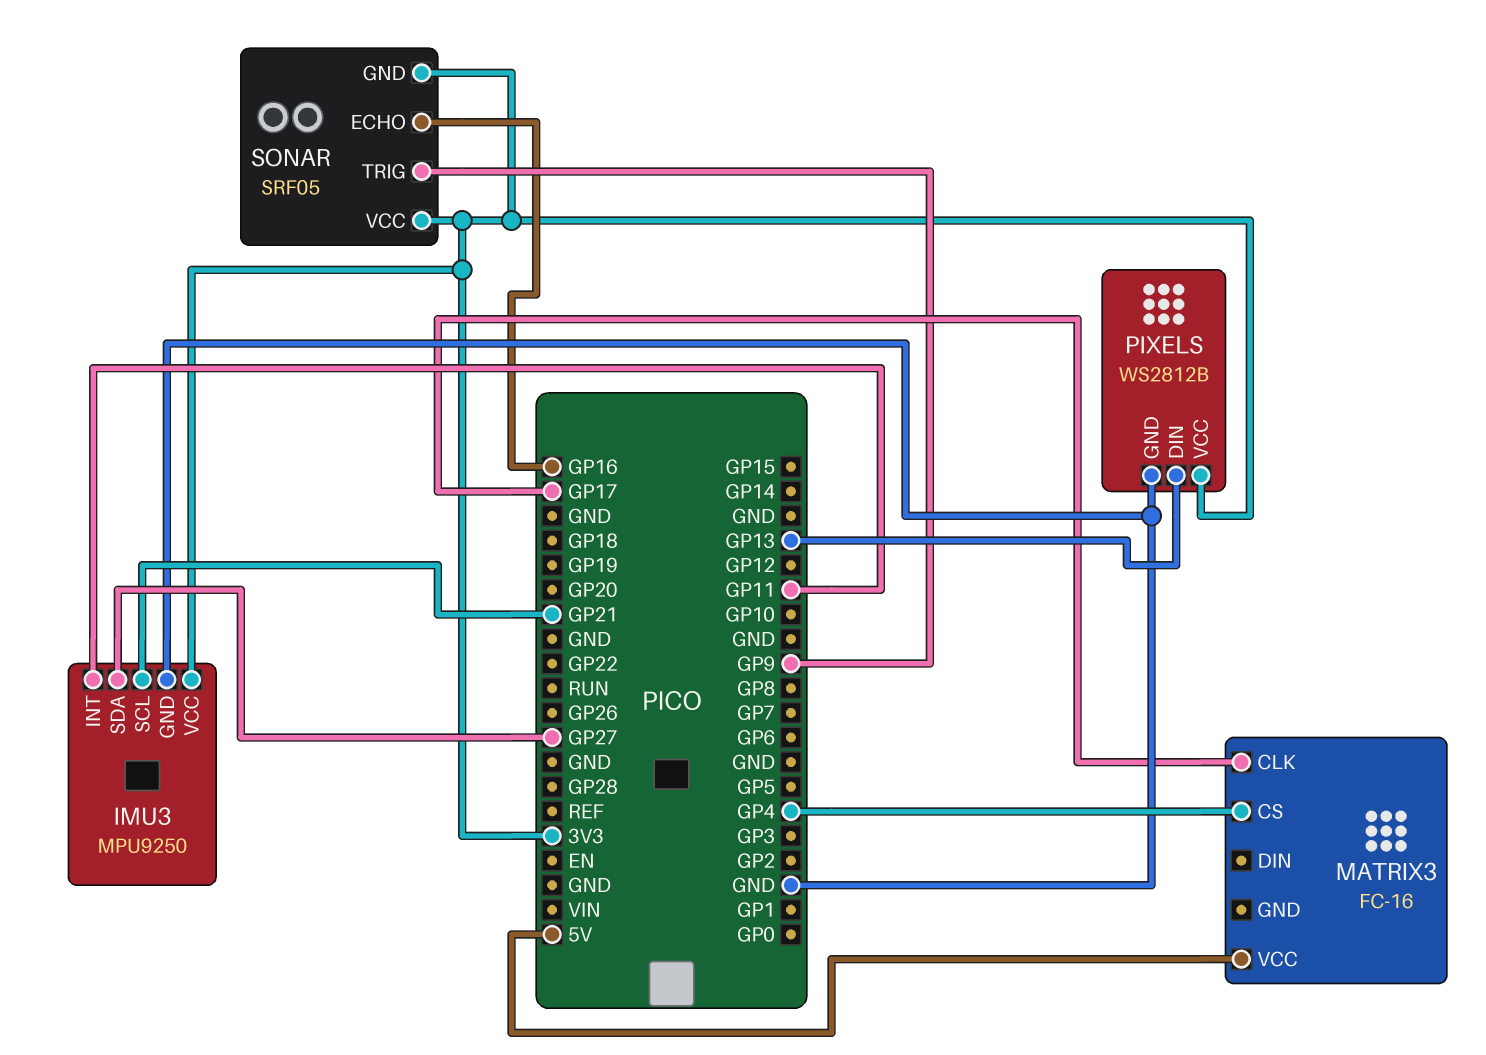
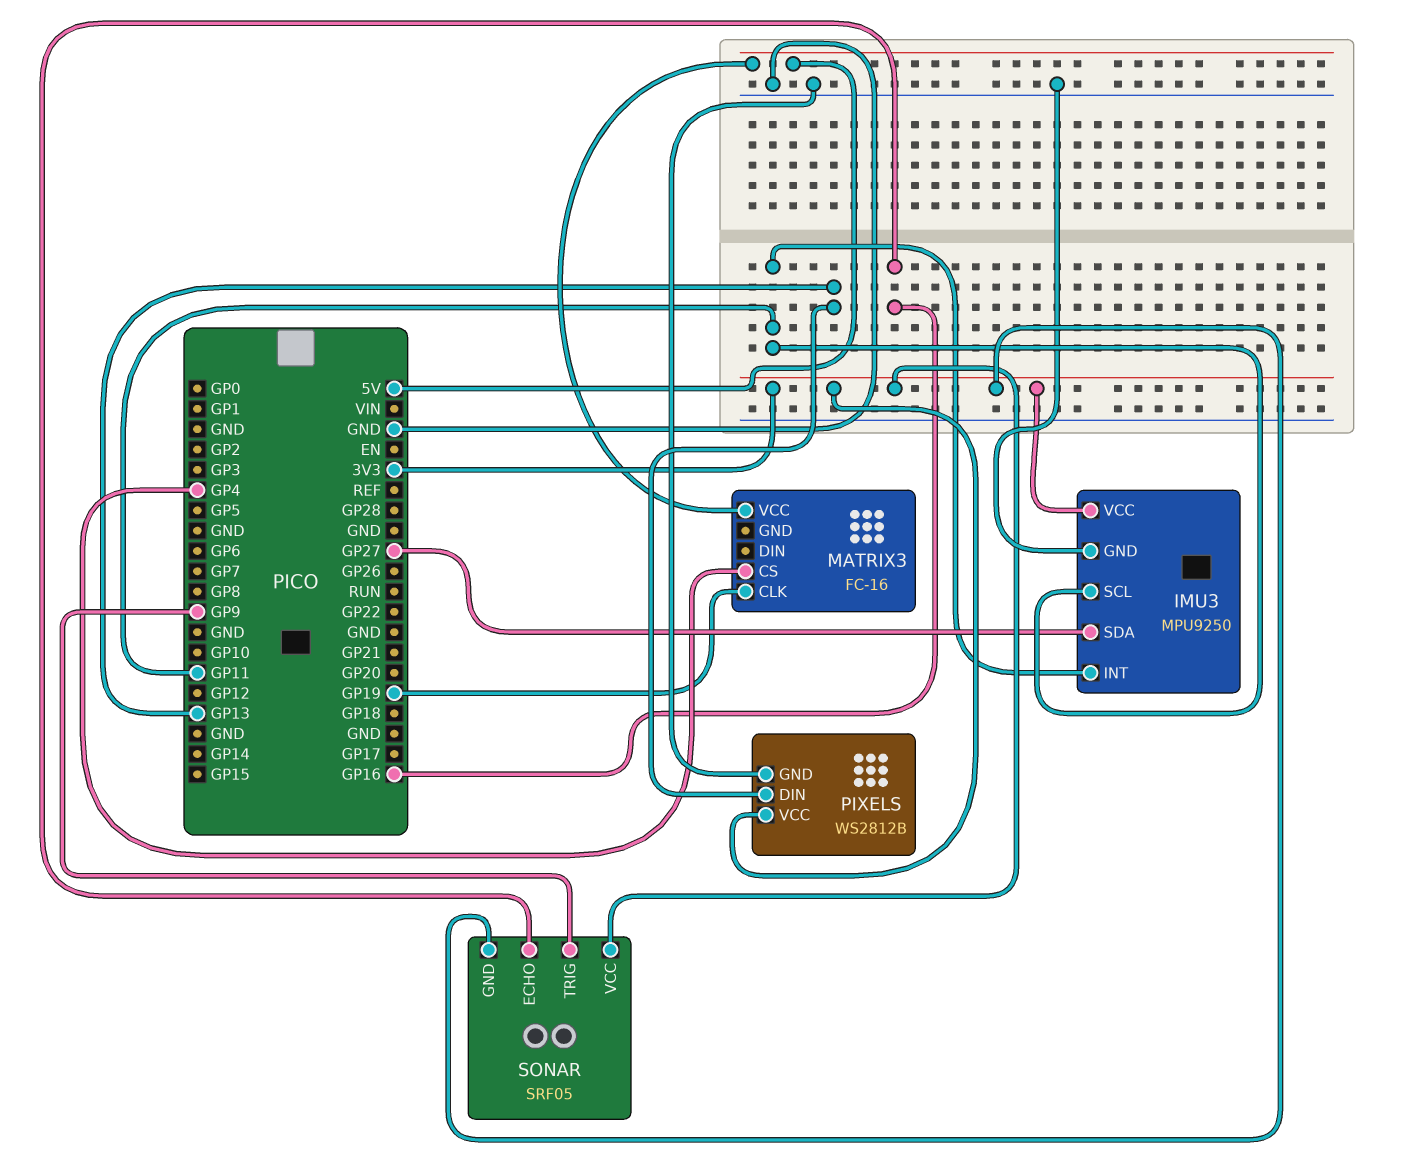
IMU3 pin SCL: GP21 -> GP11
MATRIX3 pin CLK: GP17 -> GP19

